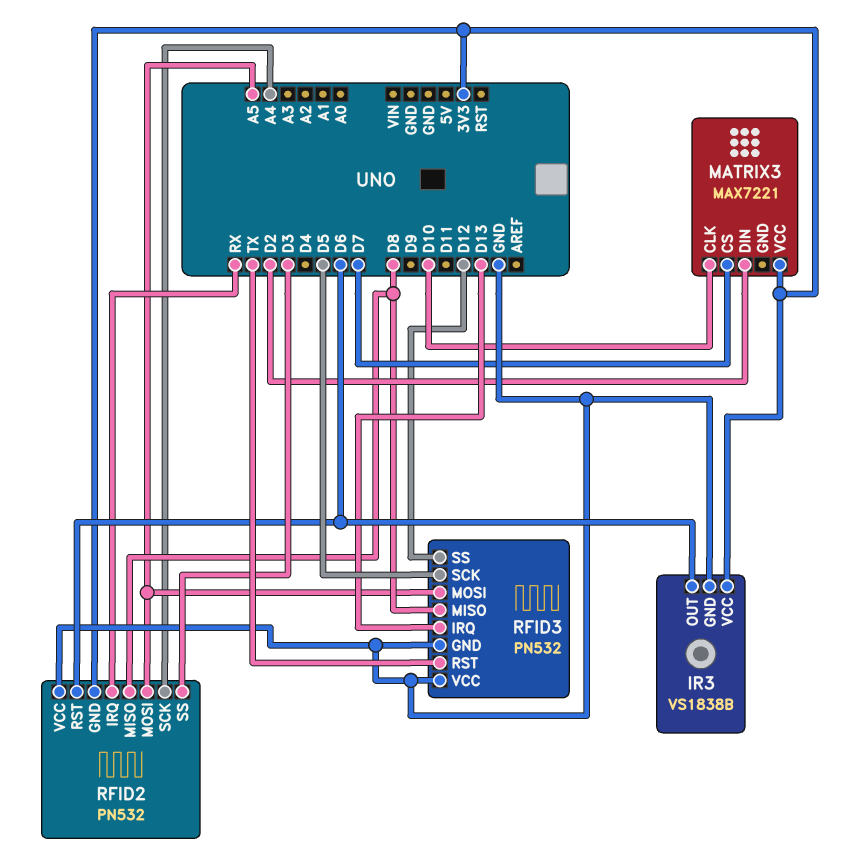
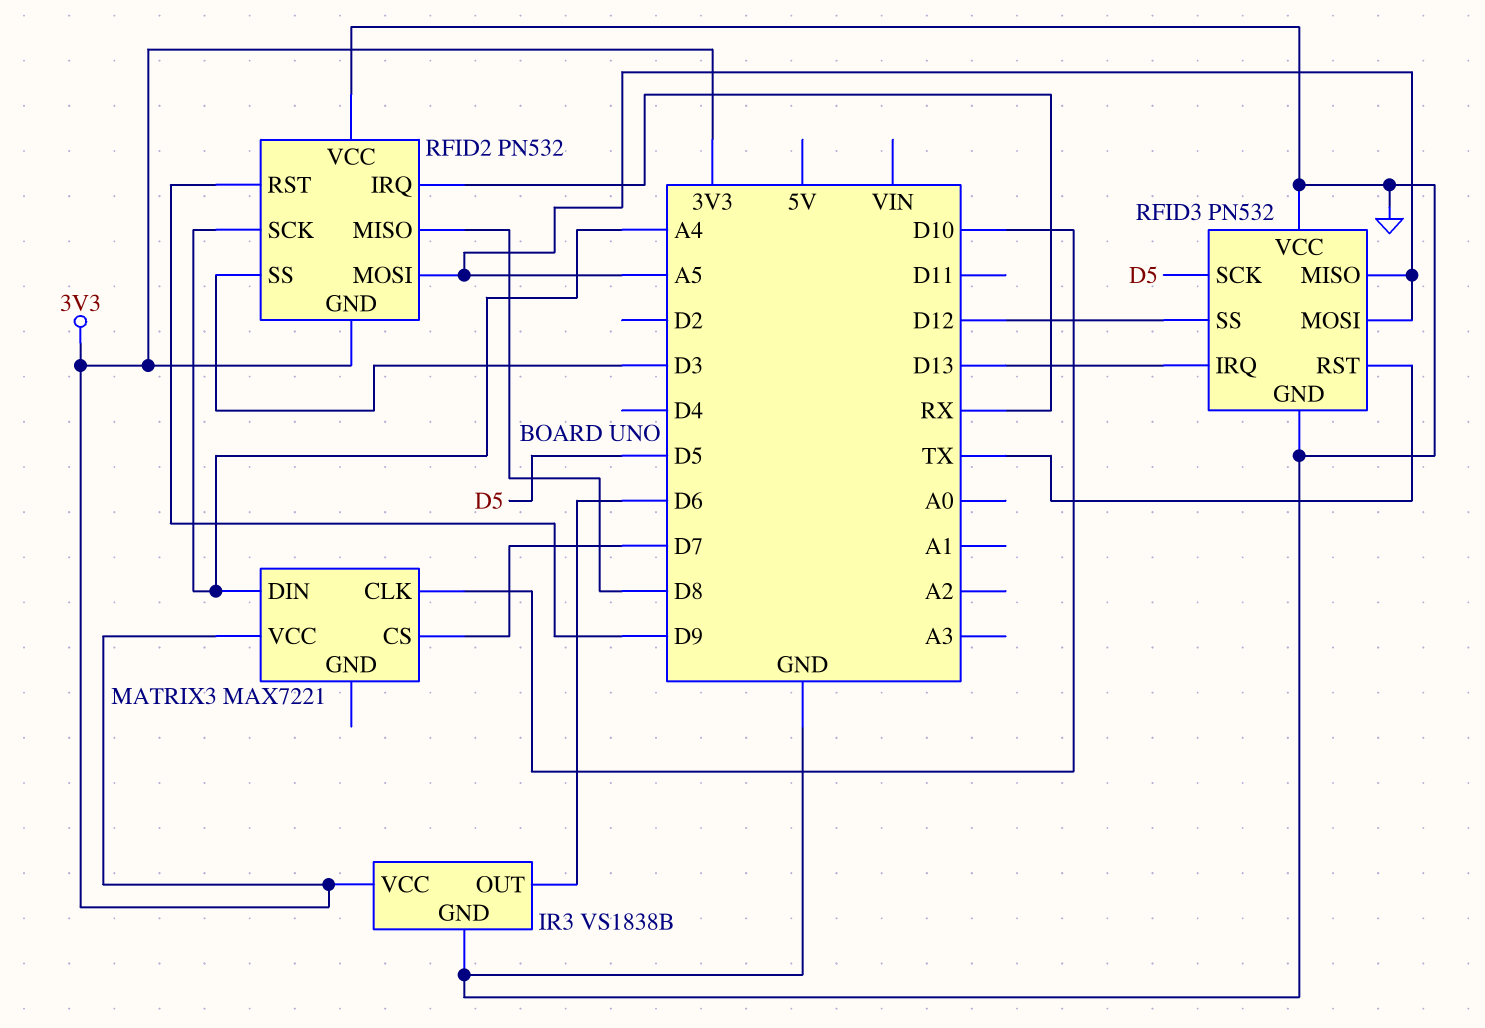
MATRIX3 pin DIN: D2 -> A4
RFID2 pin RST: D6 -> D9
RFID3 pin MISO: D8 -> A5

